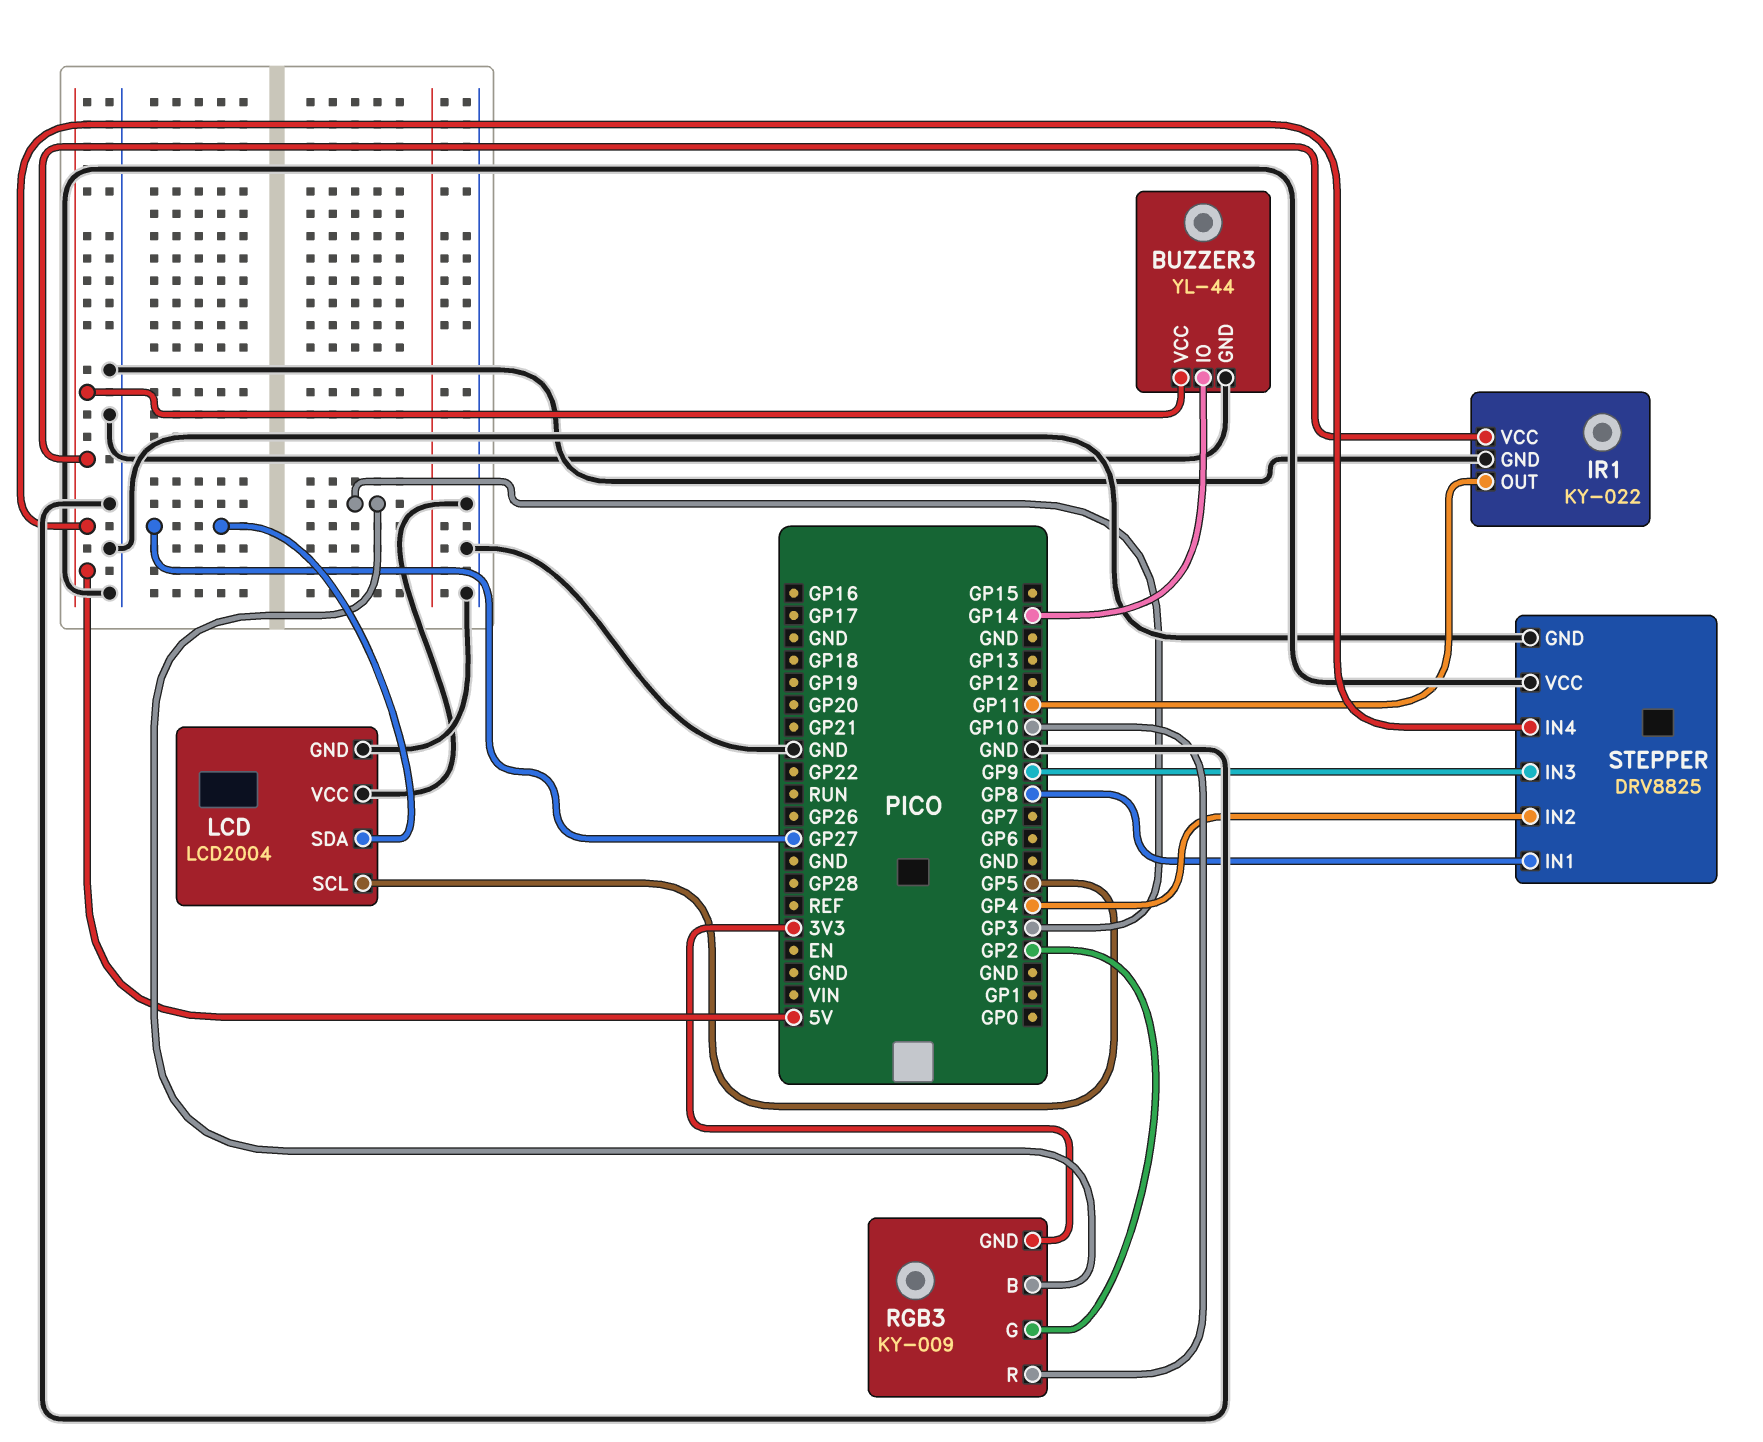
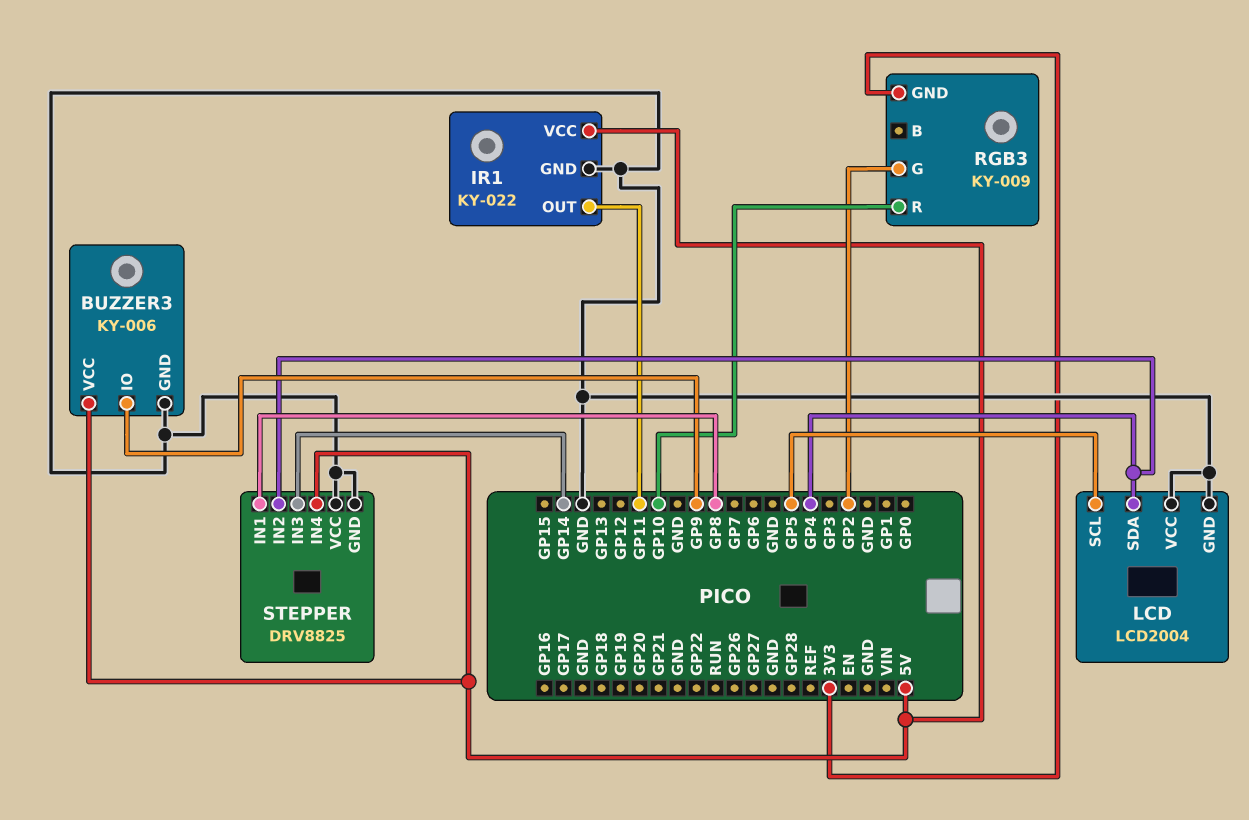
BUZZER3: YL-44 -> KY-006
BUZZER3 pin IO: GP14 -> GP9
LCD pin SDA: GP27 -> GP4
RGB3 pin B: GP3 -> none
STEPPER pin IN3: GP9 -> GP14

